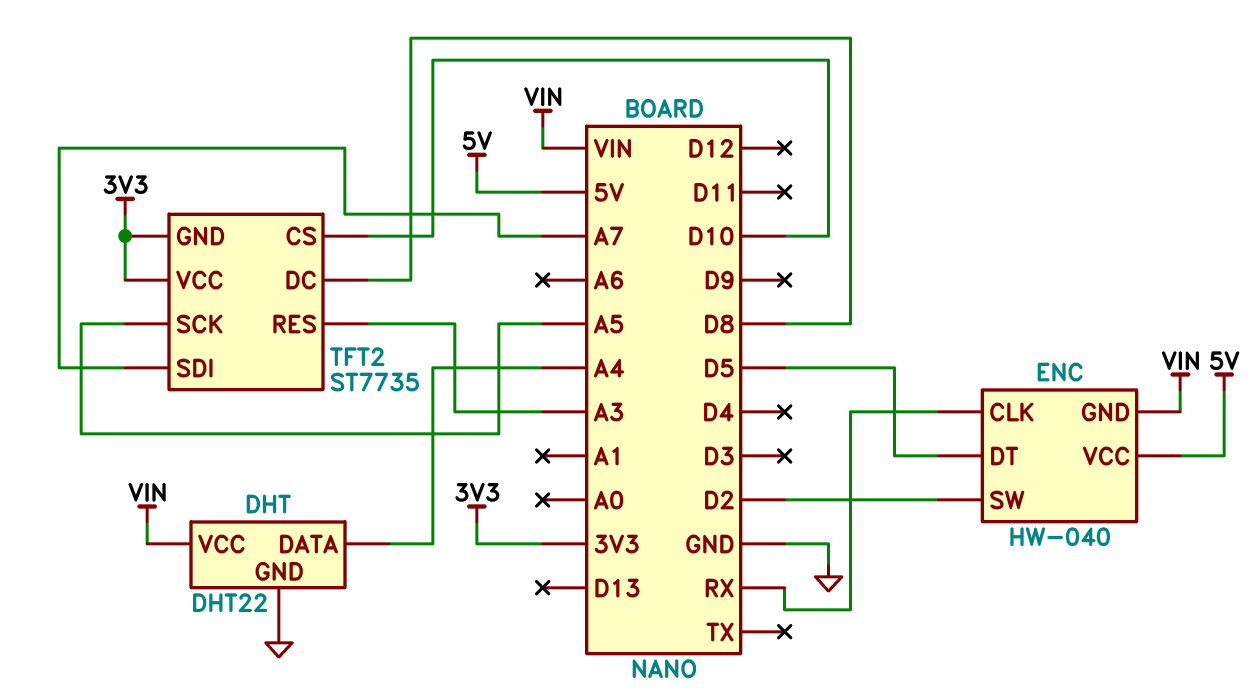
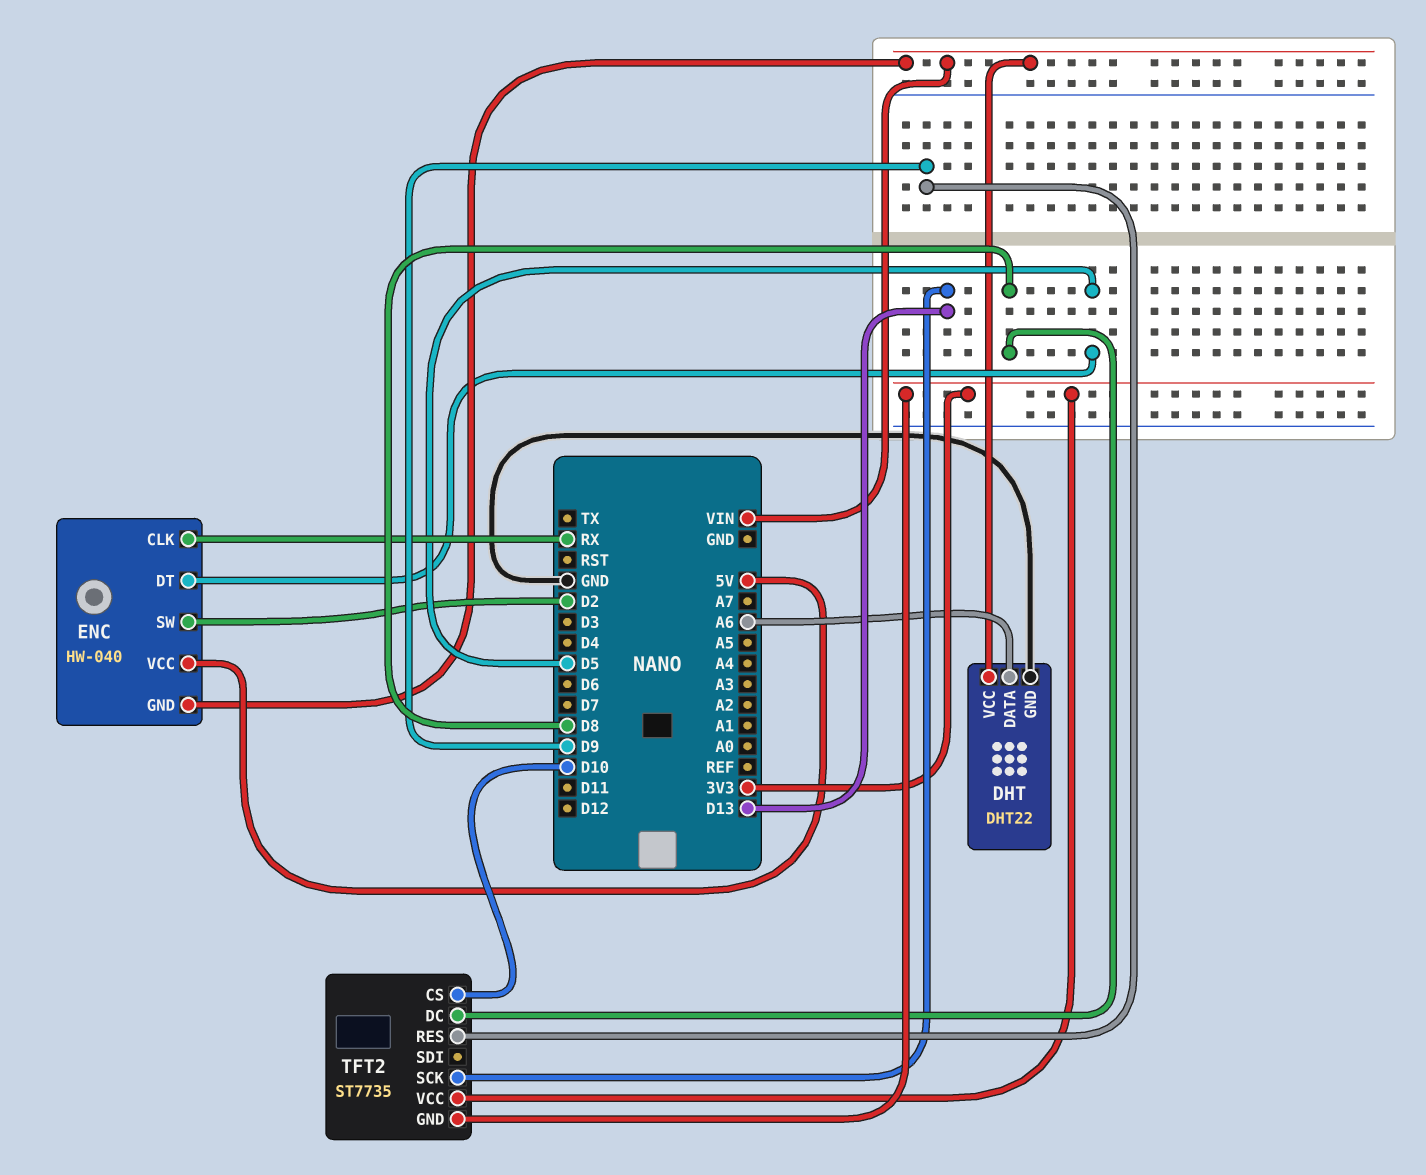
DHT pin DATA: A4 -> A6
TFT2 pin RES: A3 -> D9
TFT2 pin SCK: A5 -> D13
TFT2 pin SDI: A7 -> none

